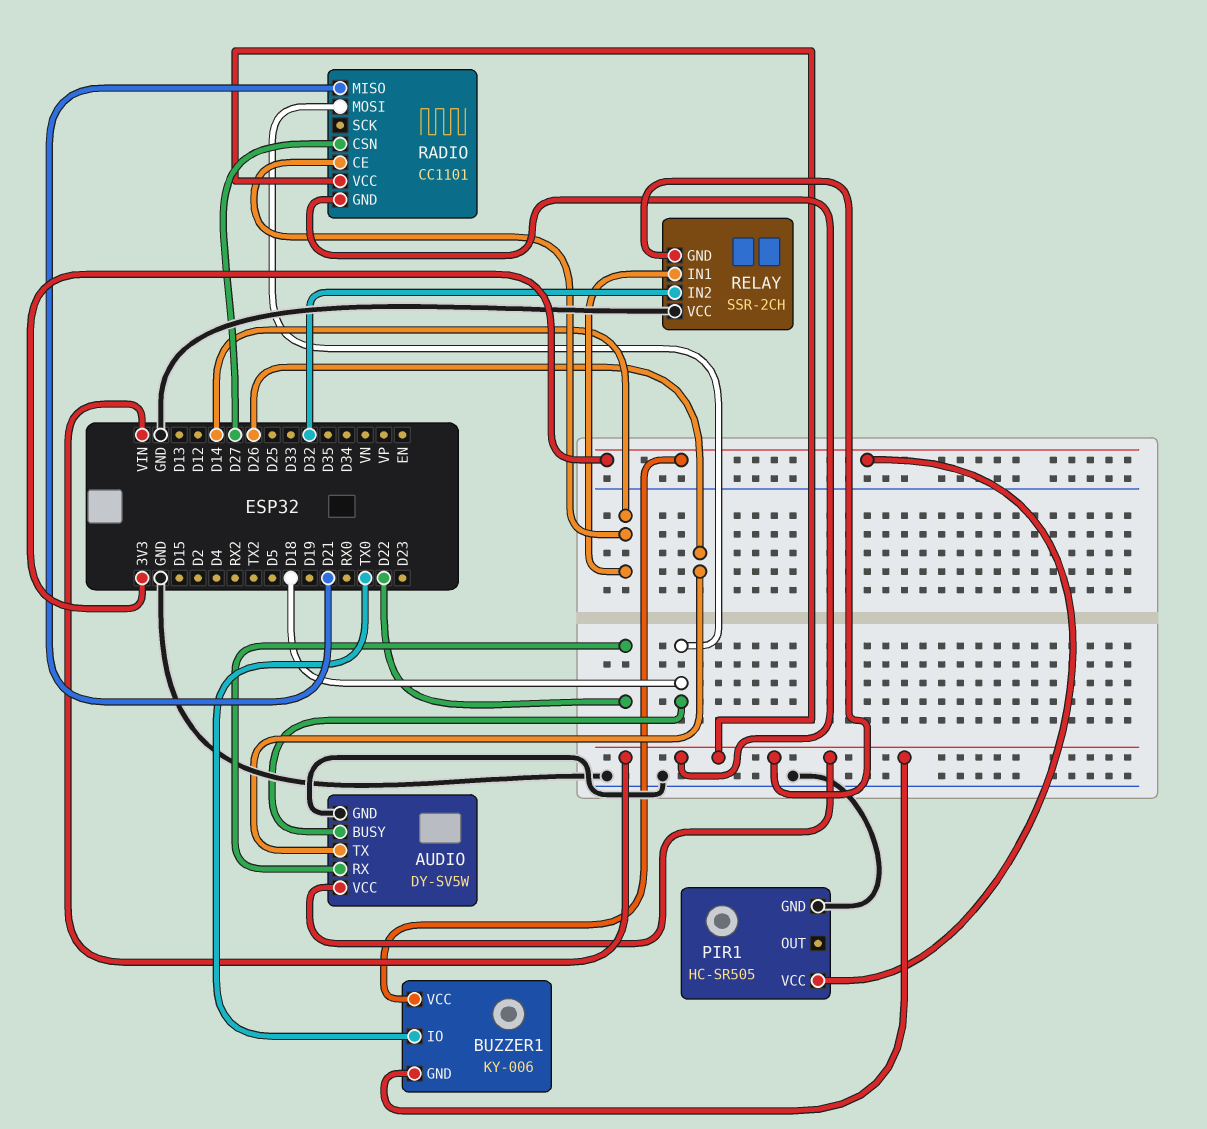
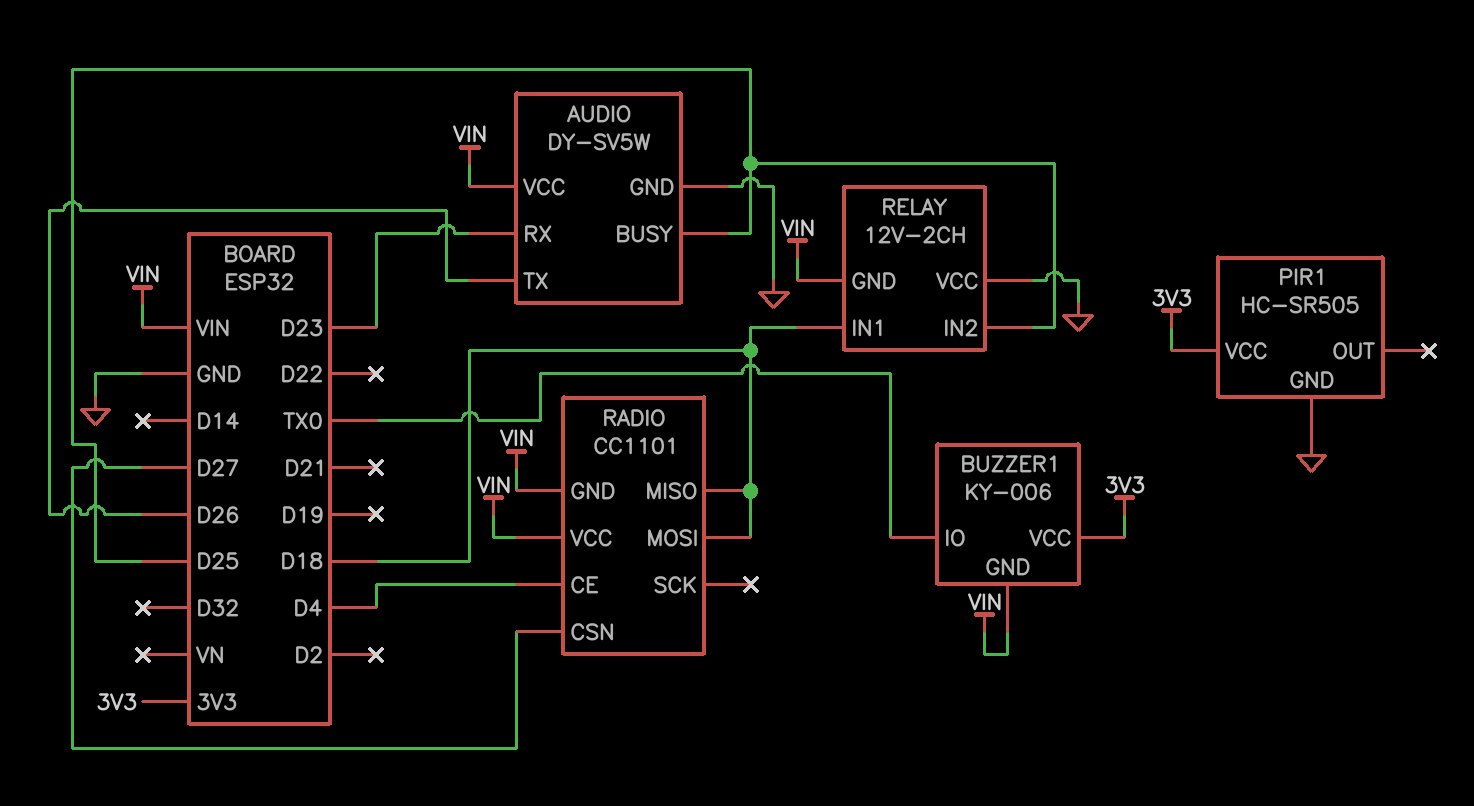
AUDIO pin BUSY: D18 -> D25
AUDIO pin RX: D22 -> D23
RADIO pin CE: D14 -> D4
RADIO pin MISO: D21 -> D18
RELAY: SSR-2CH -> 12V-2CH
RELAY pin IN1: D14 -> D18
RELAY pin IN2: D32 -> D25

